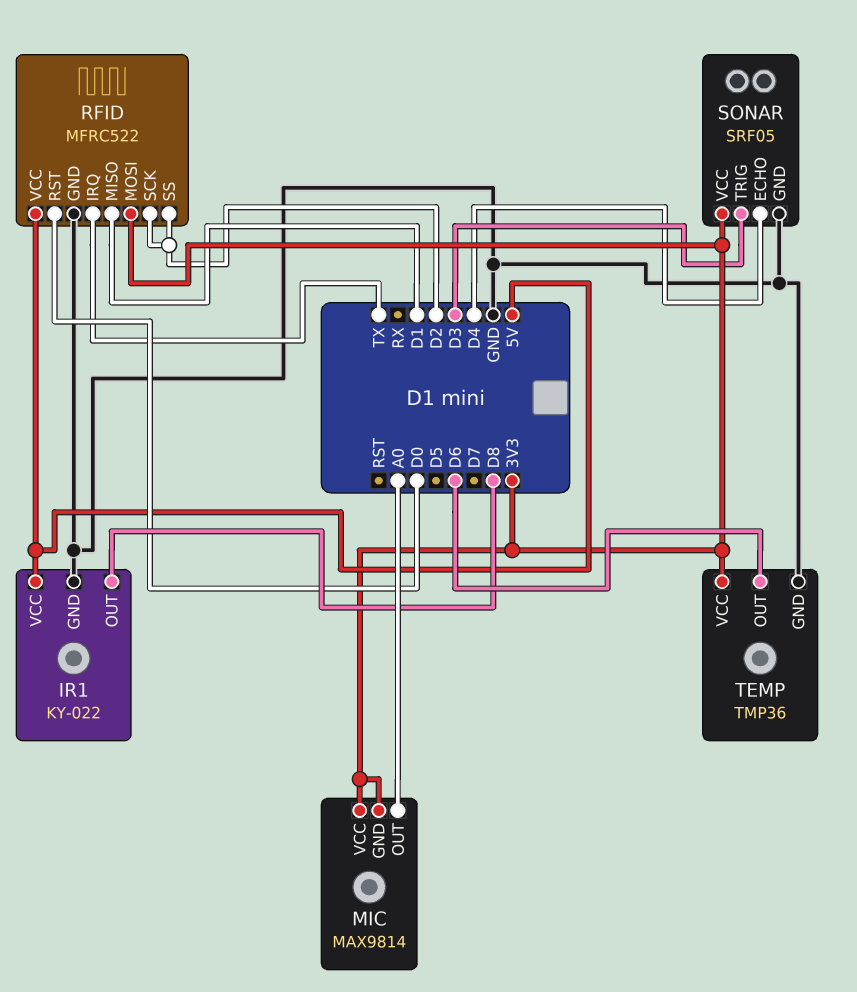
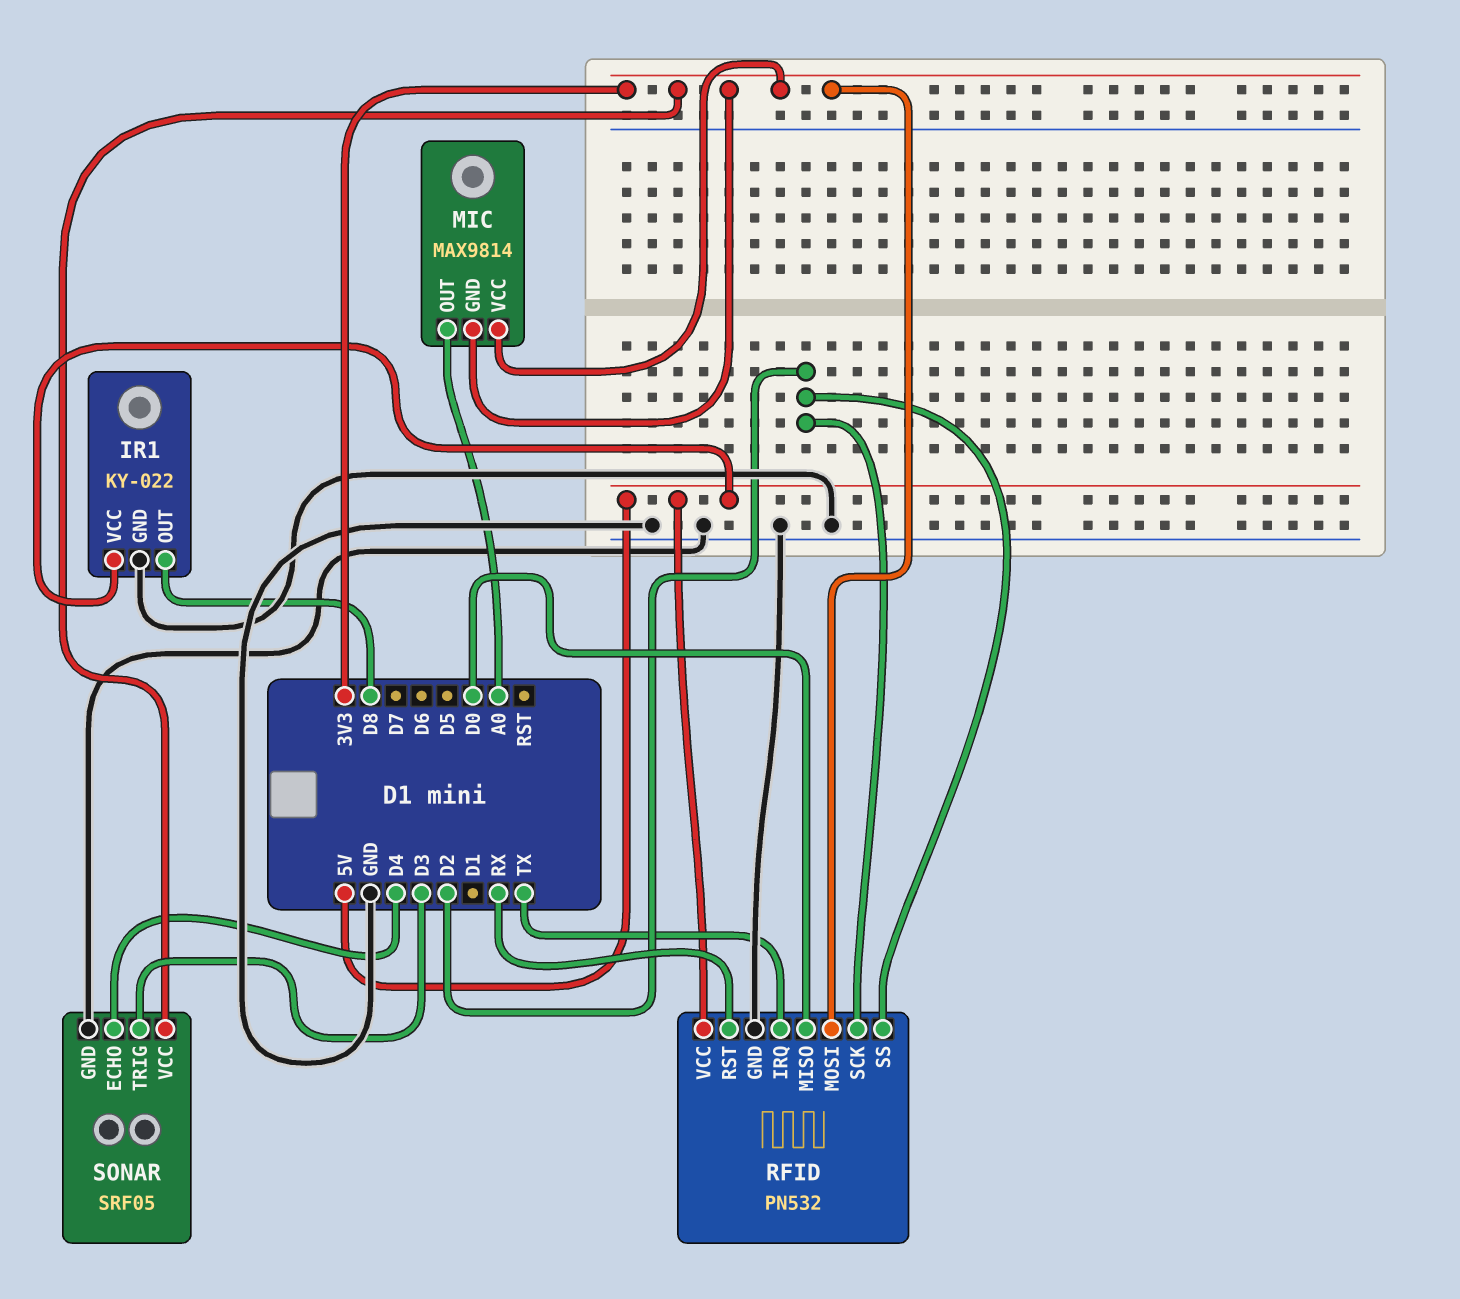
RFID: MFRC522 -> PN532
RFID pin MISO: D1 -> D0
RFID pin RST: D0 -> RX
TEMP: TMP36 -> none
TEMP pin GND: GND -> none
TEMP pin OUT: D6 -> none
TEMP pin VCC: 3V3 -> none

